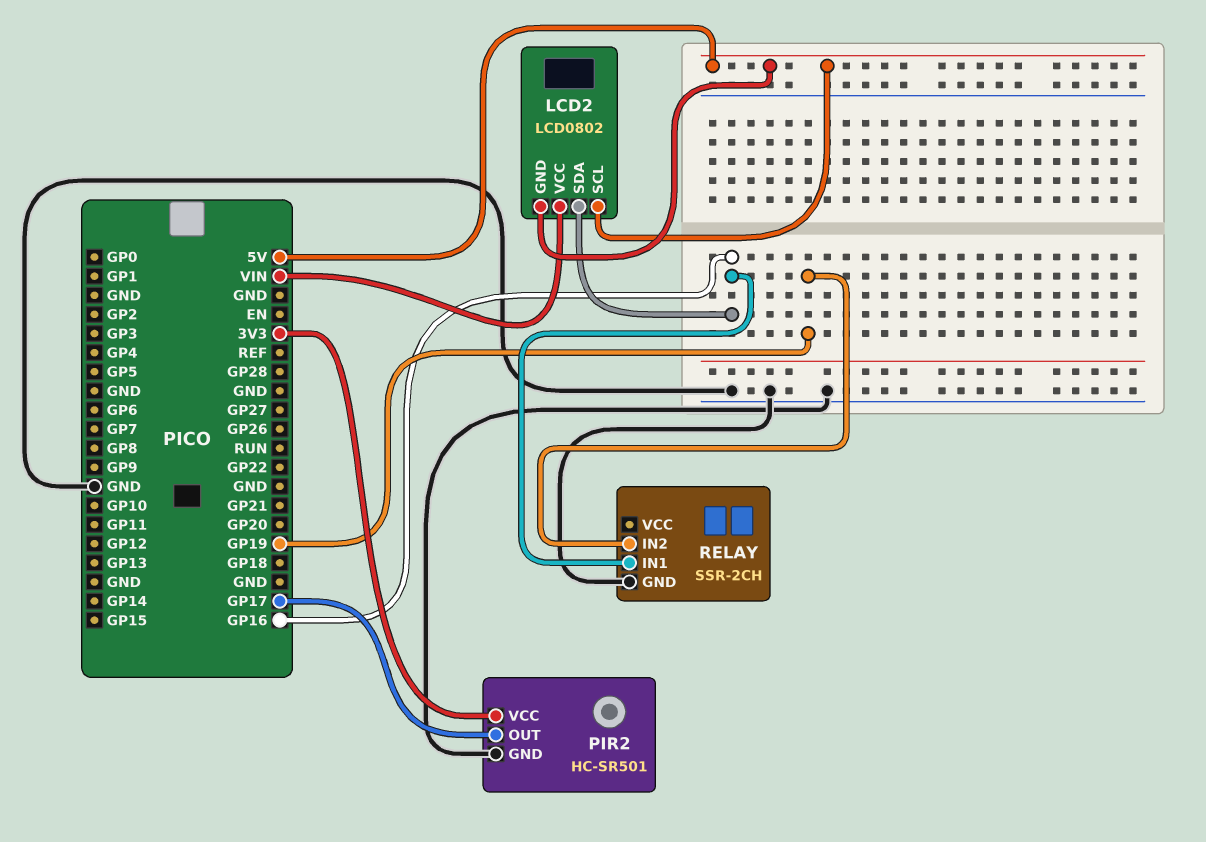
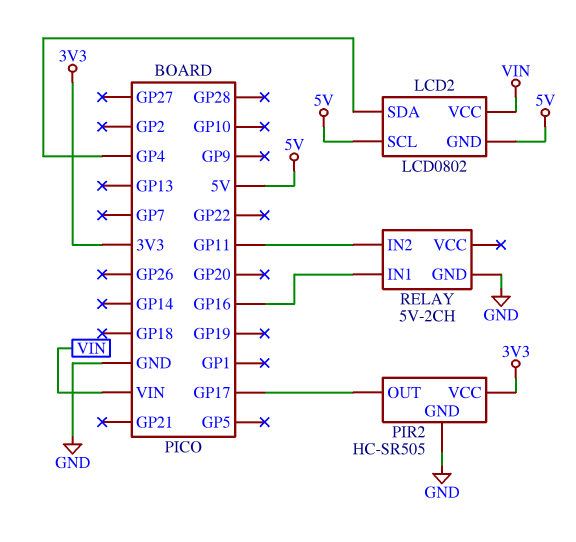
LCD2 pin SDA: GP16 -> GP4
PIR2: HC-SR501 -> HC-SR505
RELAY: SSR-2CH -> 5V-2CH
RELAY pin IN2: GP19 -> GP11

